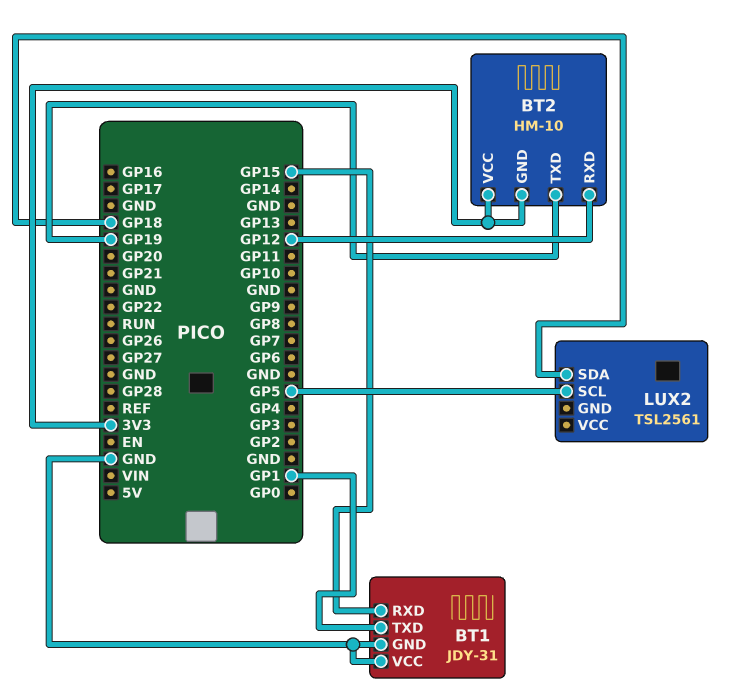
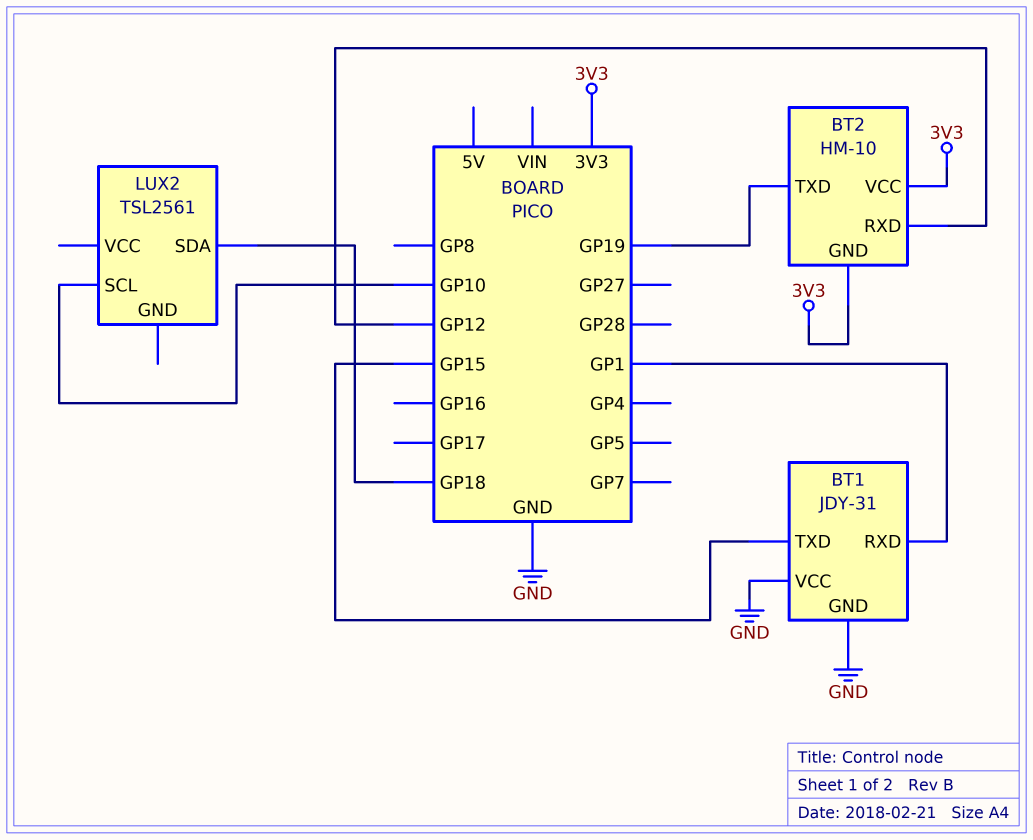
BT1 pin RXD: GP15 -> GP1
BT1 pin TXD: GP1 -> GP15
LUX2 pin SCL: GP5 -> GP10

